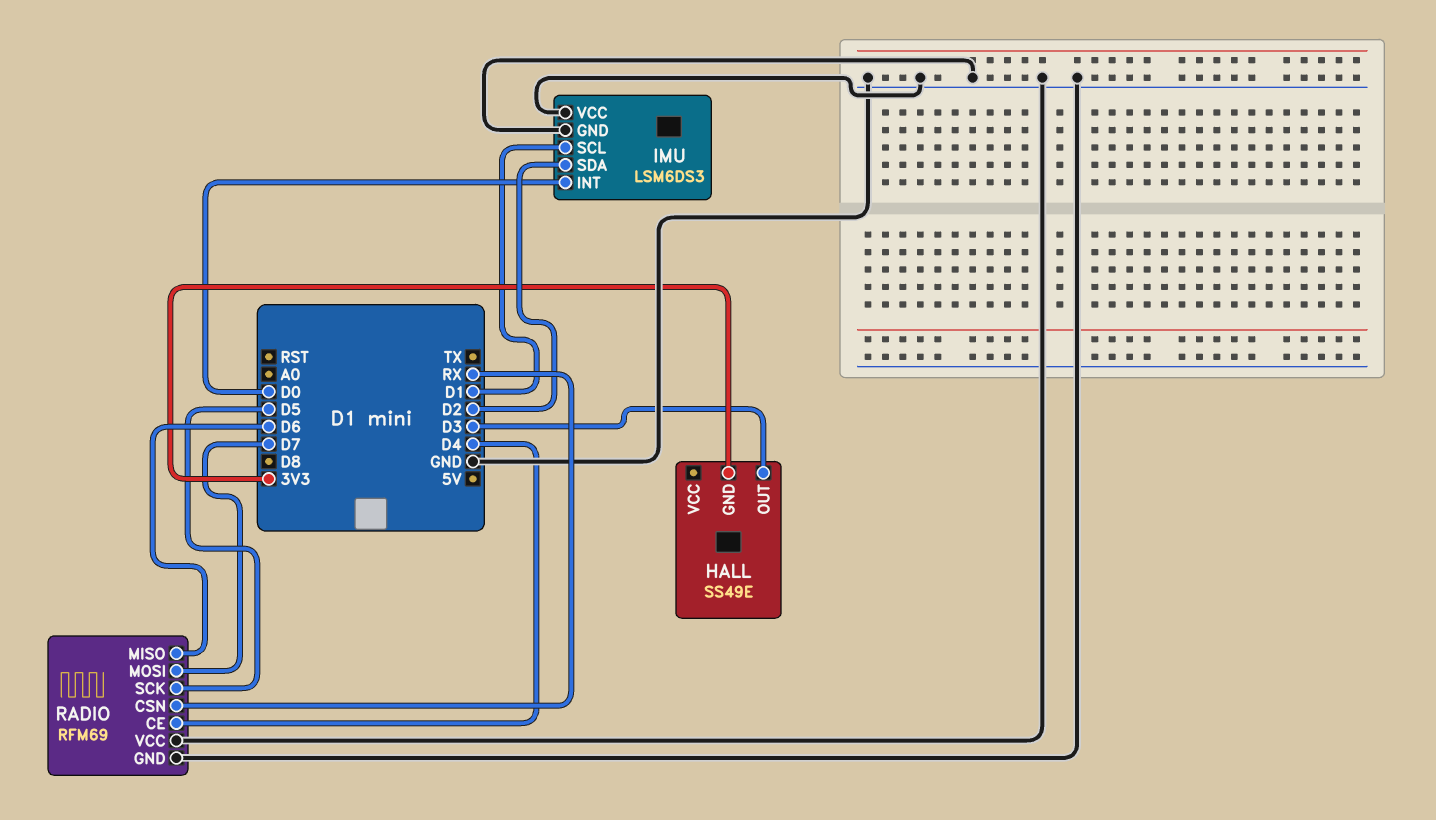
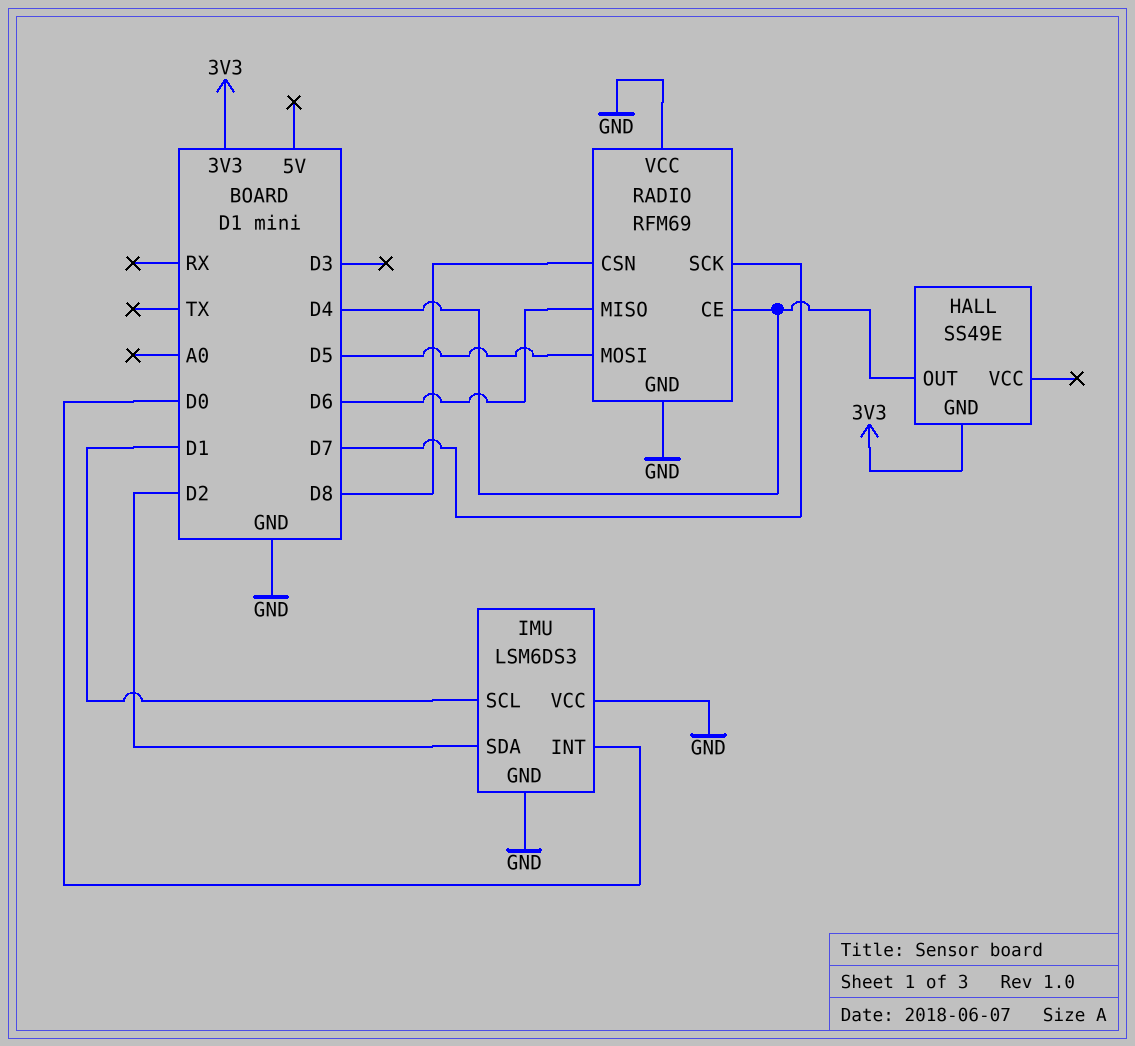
HALL pin OUT: D3 -> D4
RADIO pin CSN: RX -> D8
RADIO pin MOSI: D7 -> D5
RADIO pin SCK: D5 -> D7

